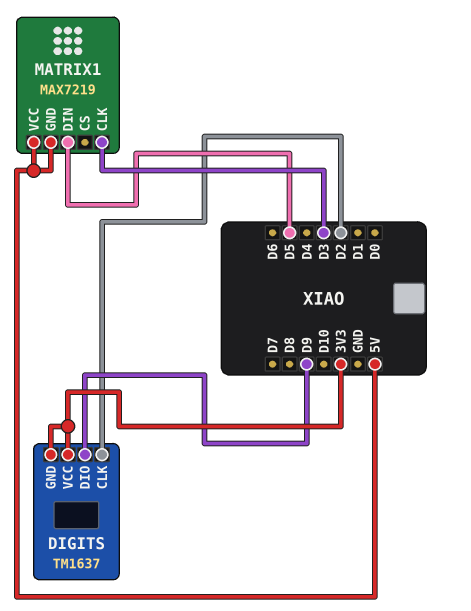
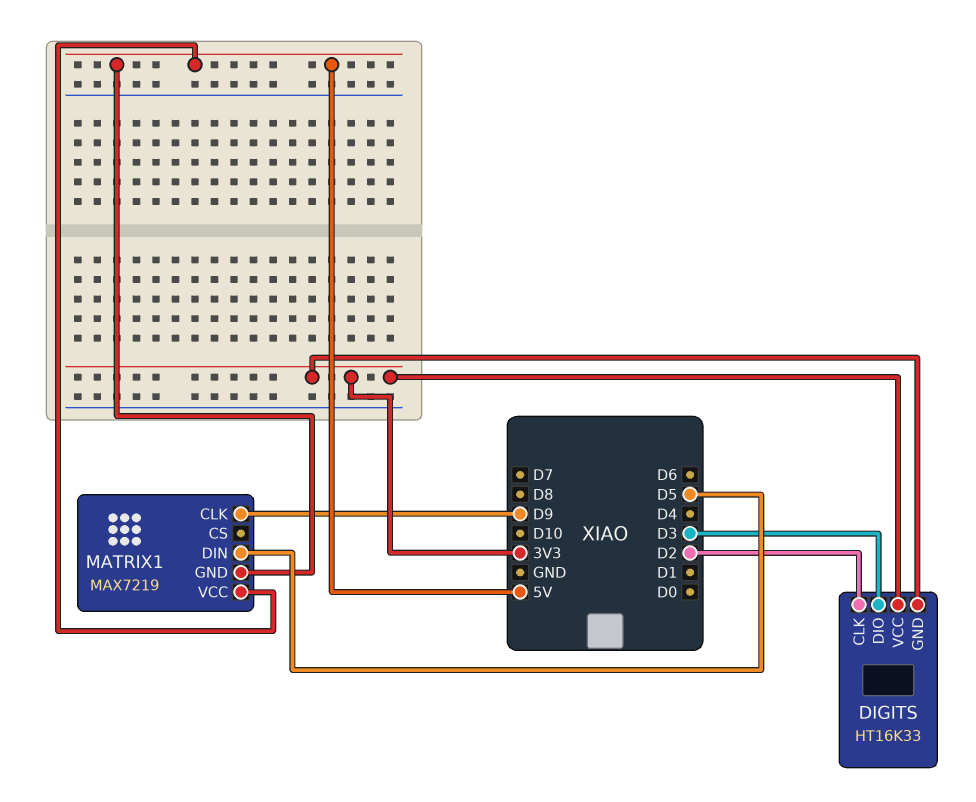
DIGITS: TM1637 -> HT16K33
DIGITS pin DIO: D9 -> D3
MATRIX1 pin CLK: D3 -> D9

